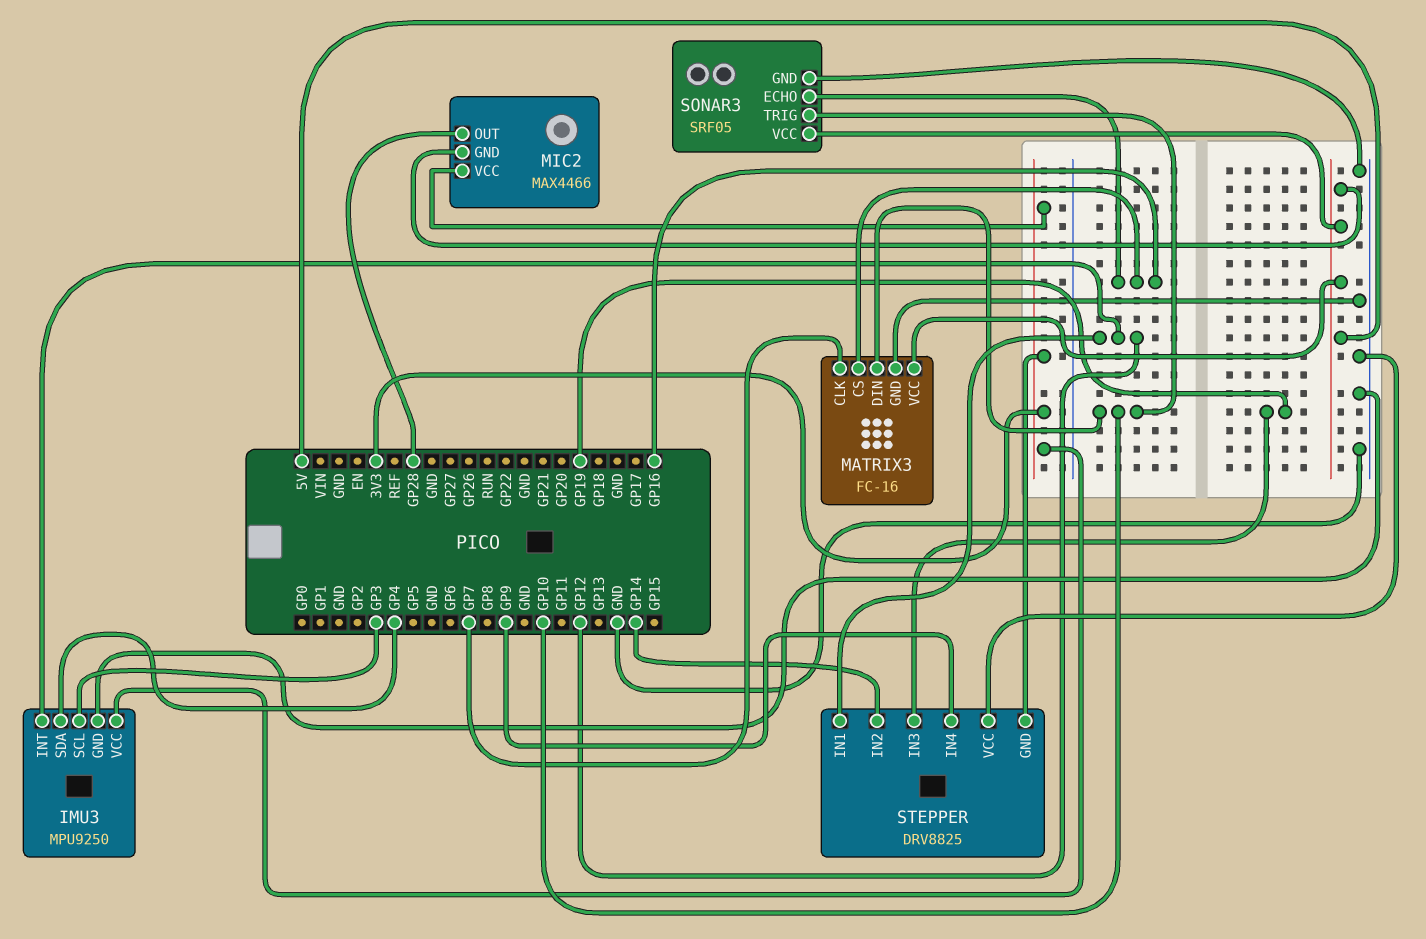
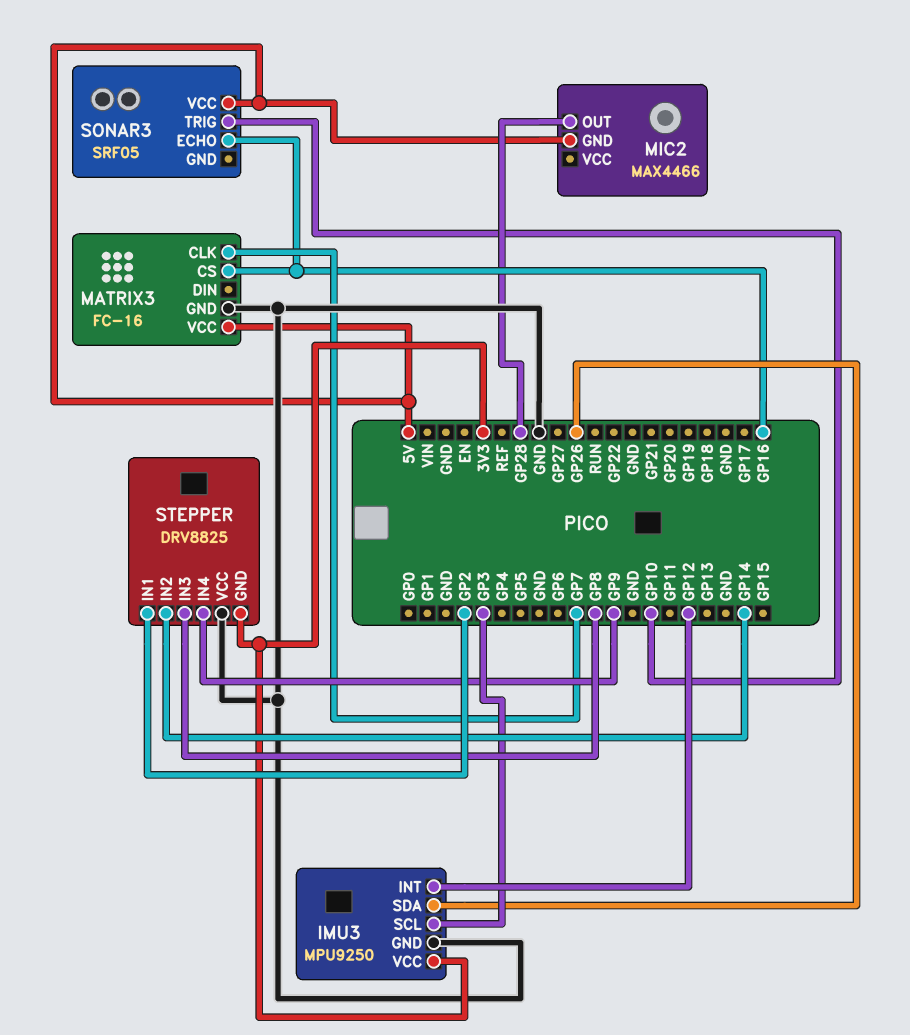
IMU3 pin SDA: GP4 -> GP26
MATRIX3 pin DIN: GP10 -> none
MIC2 pin VCC: 3V3 -> none
SONAR3 pin GND: GND -> none
STEPPER pin IN1: GP12 -> GP2
STEPPER pin IN3: GP19 -> GP8

